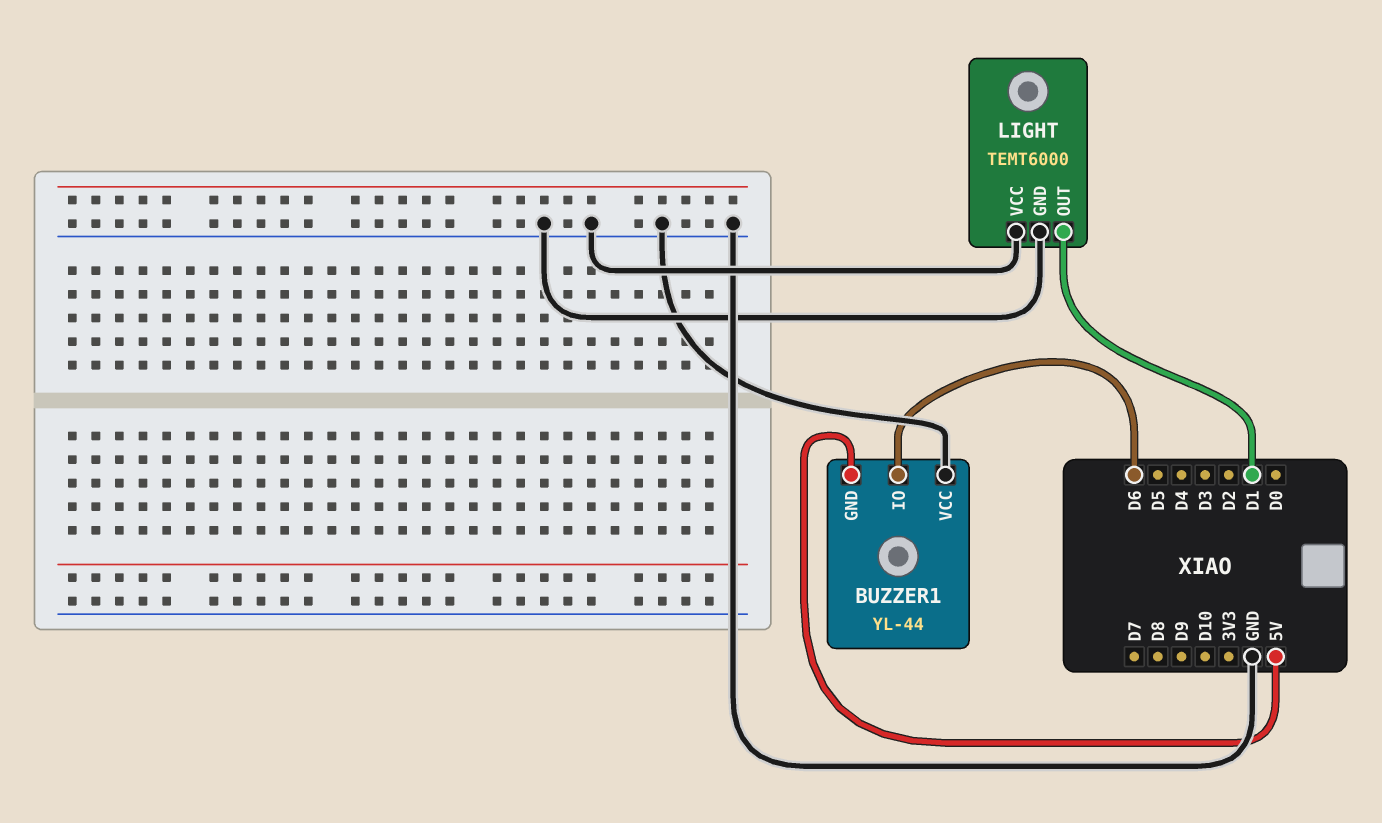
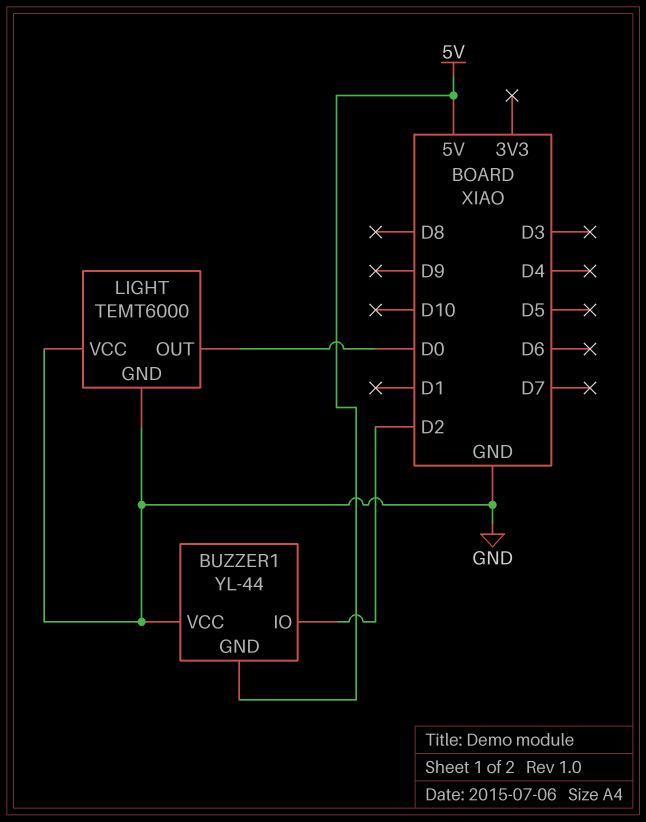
BUZZER1 pin IO: D6 -> D2
LIGHT pin OUT: D1 -> D0

